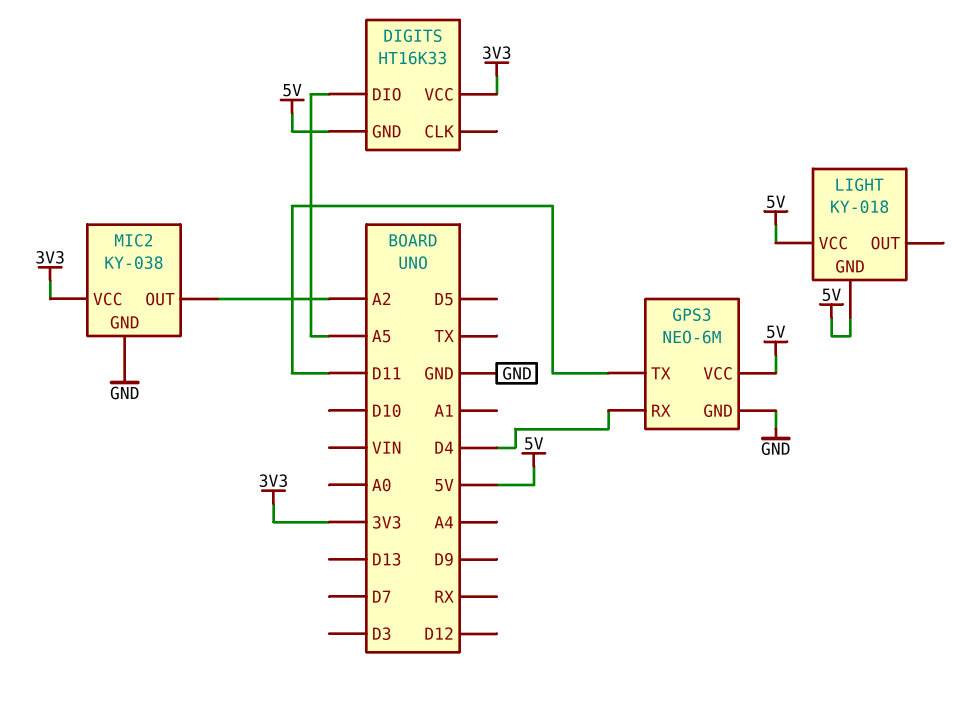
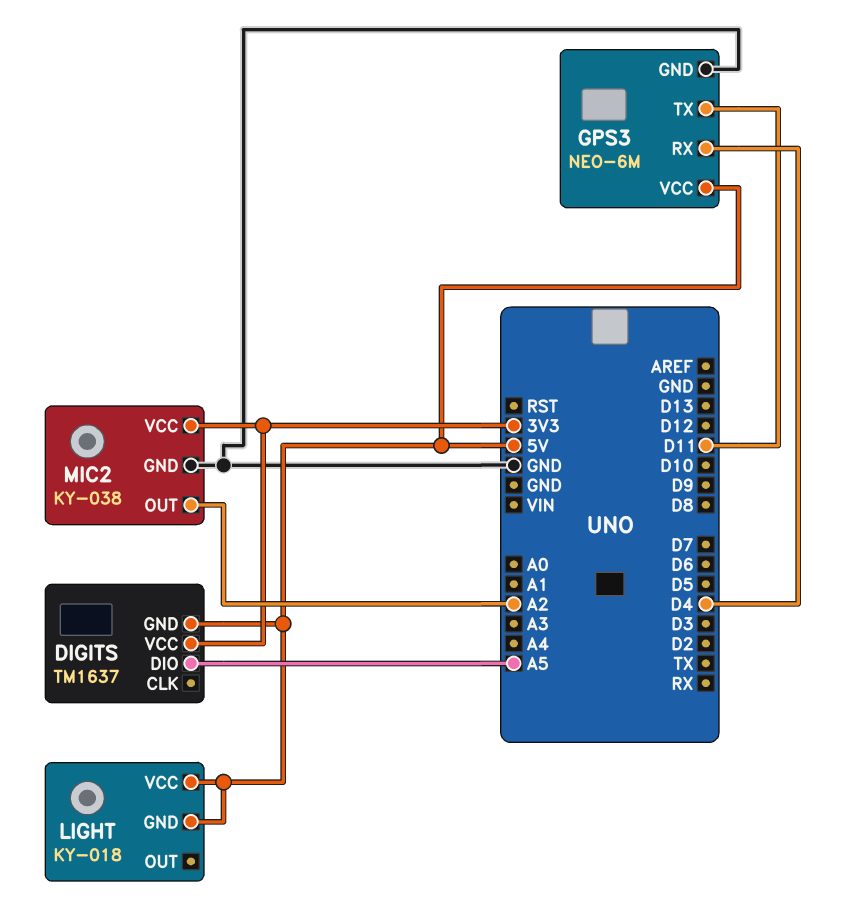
DIGITS: HT16K33 -> TM1637

